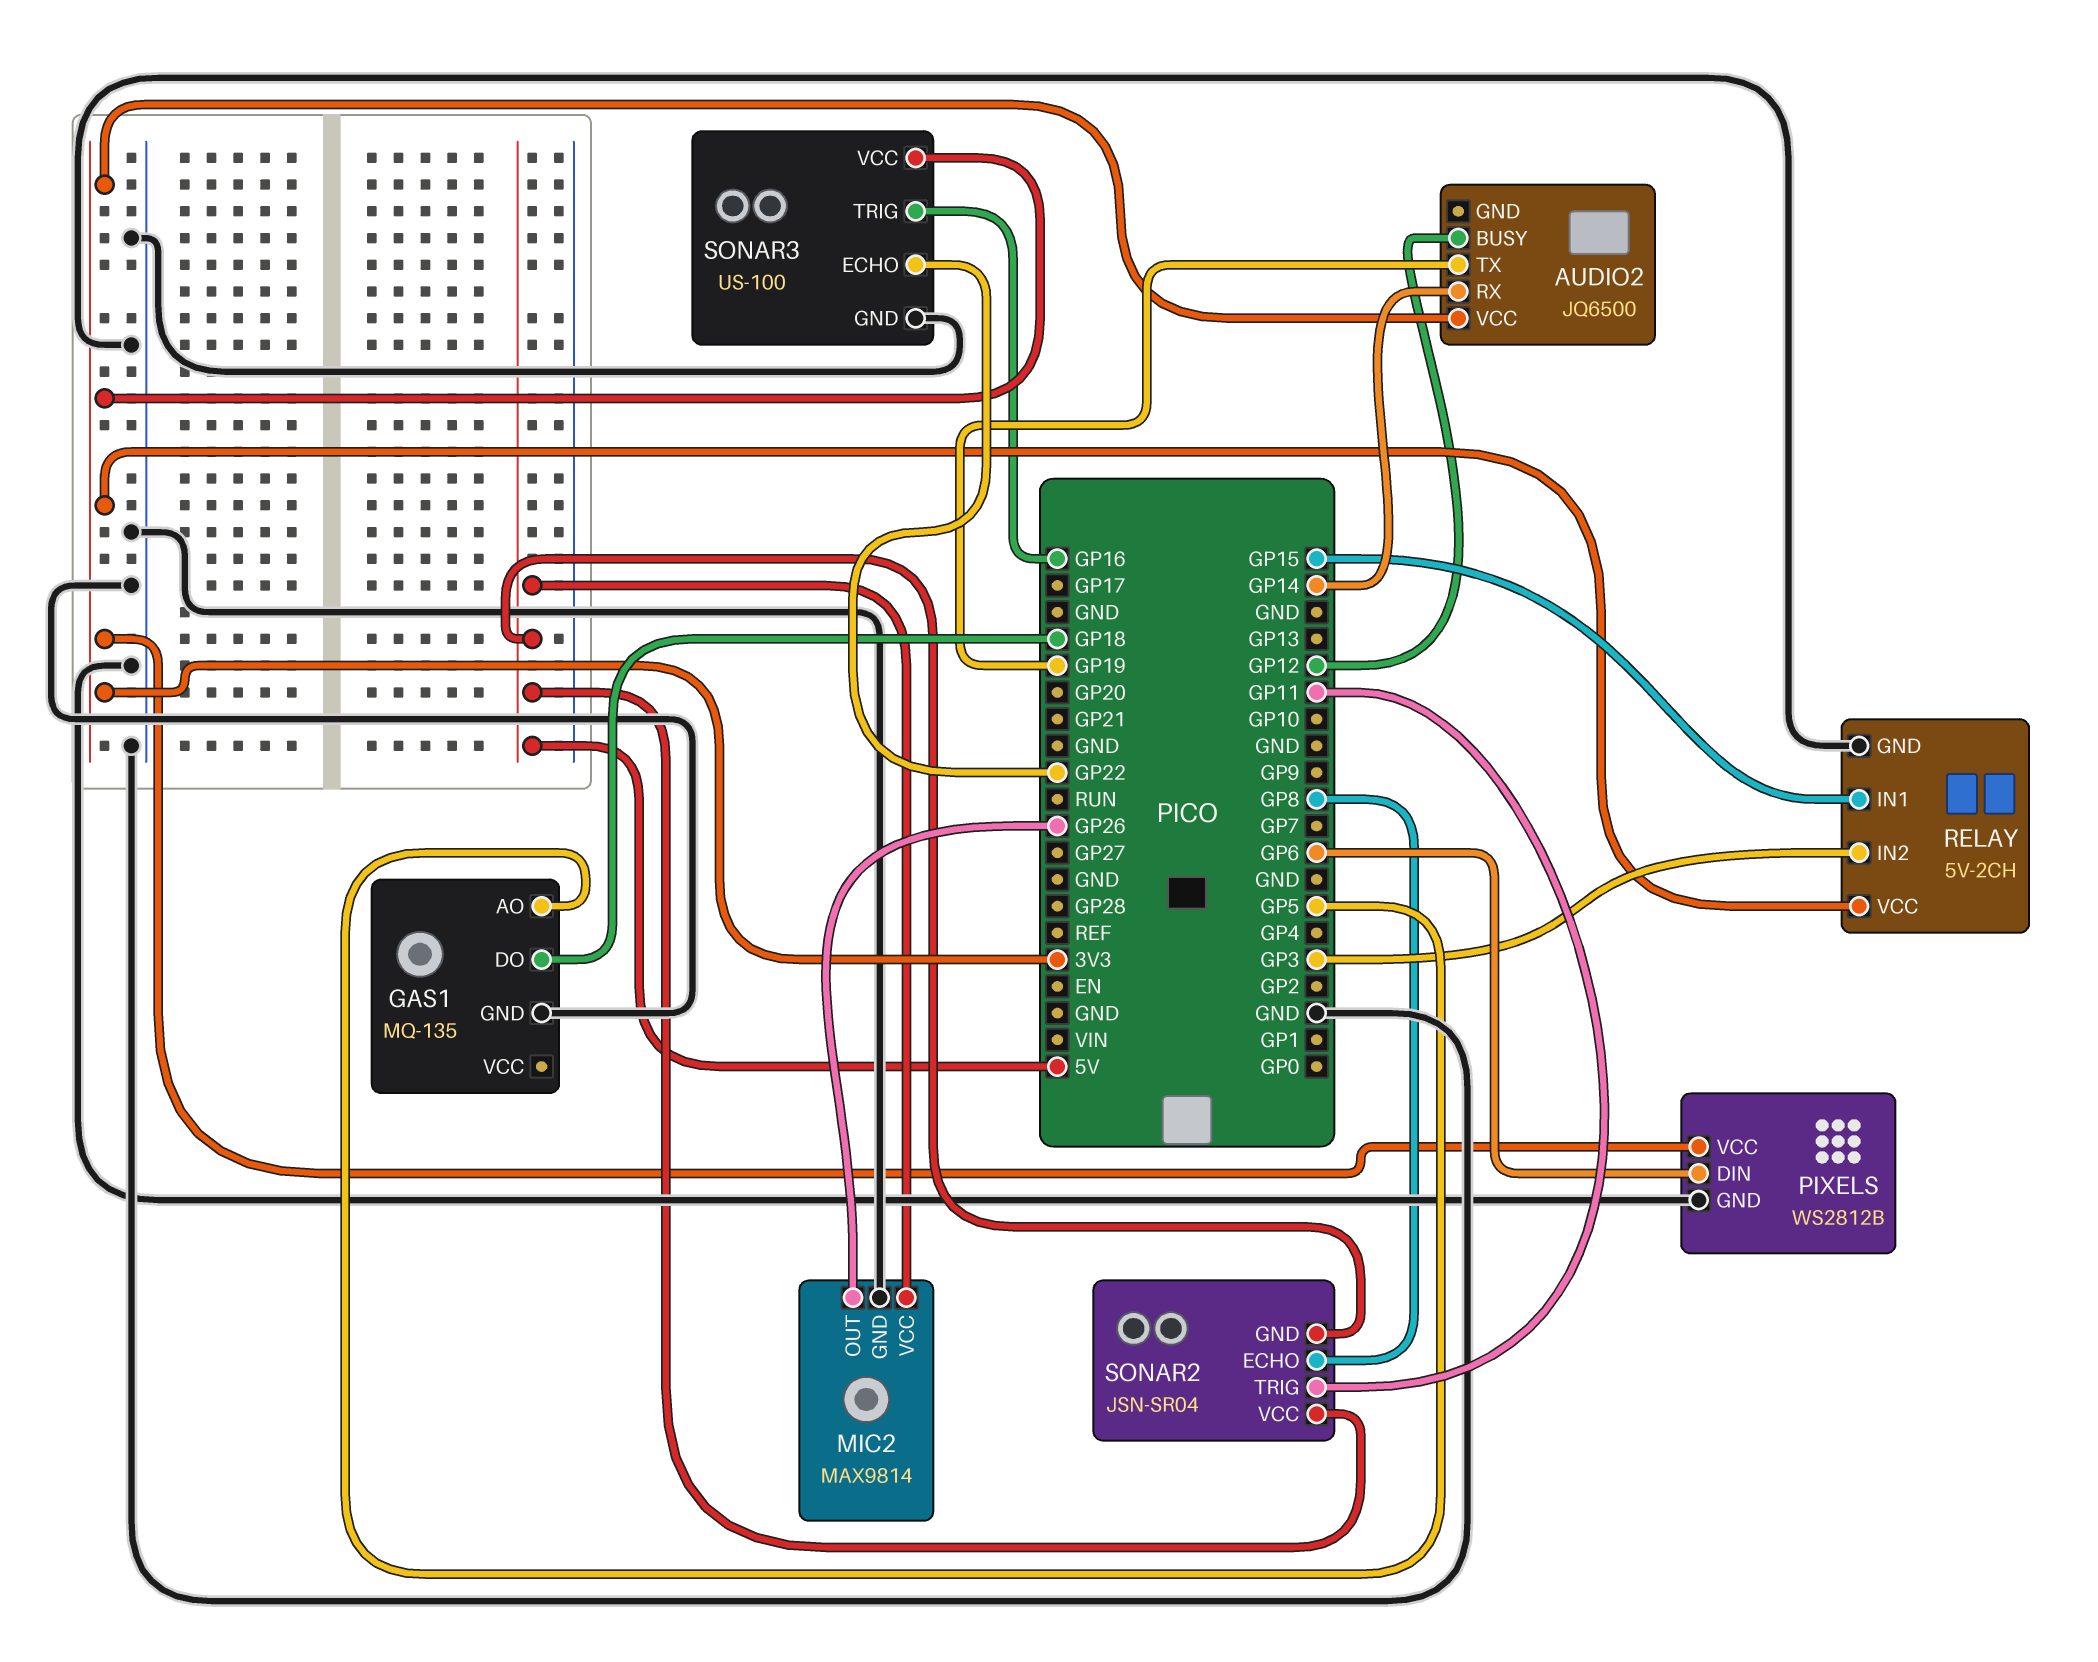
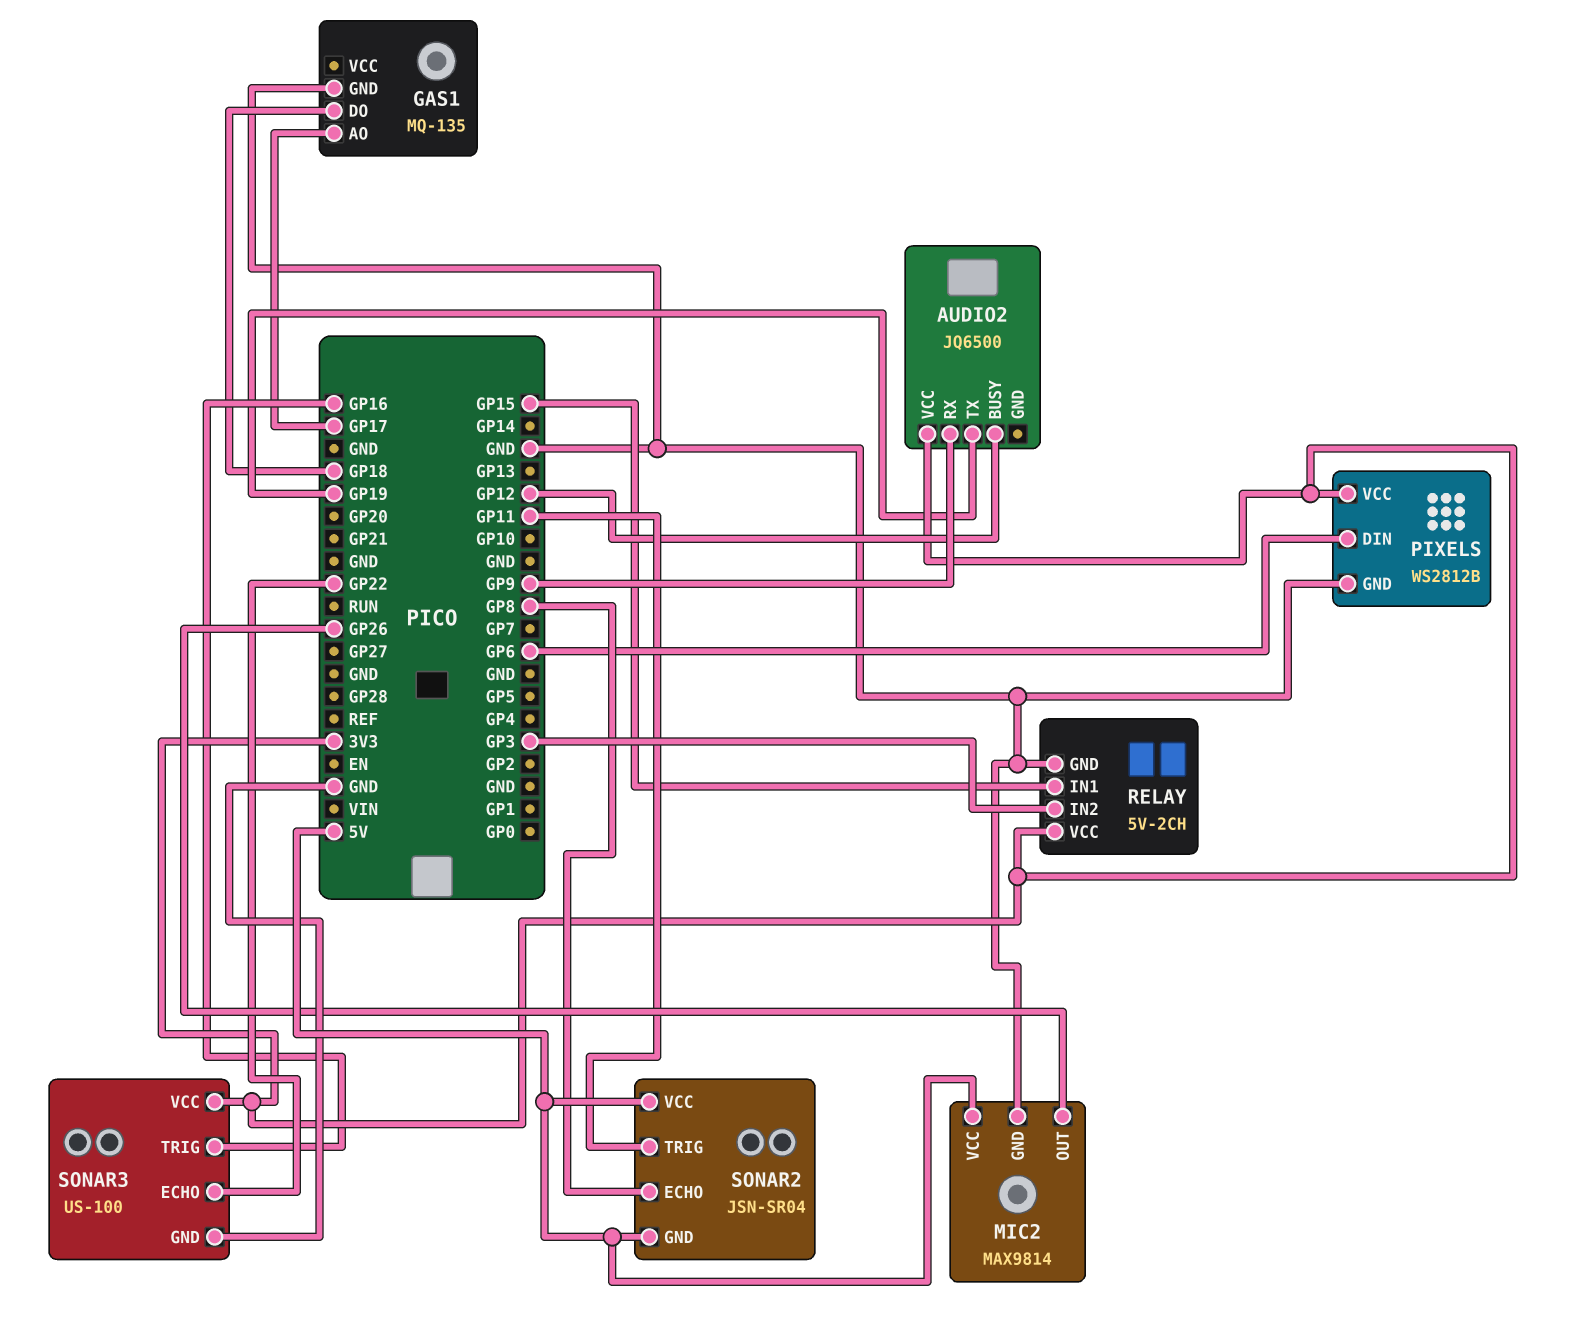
AUDIO2 pin RX: GP14 -> GP9
GAS1 pin AO: GP5 -> GP17

